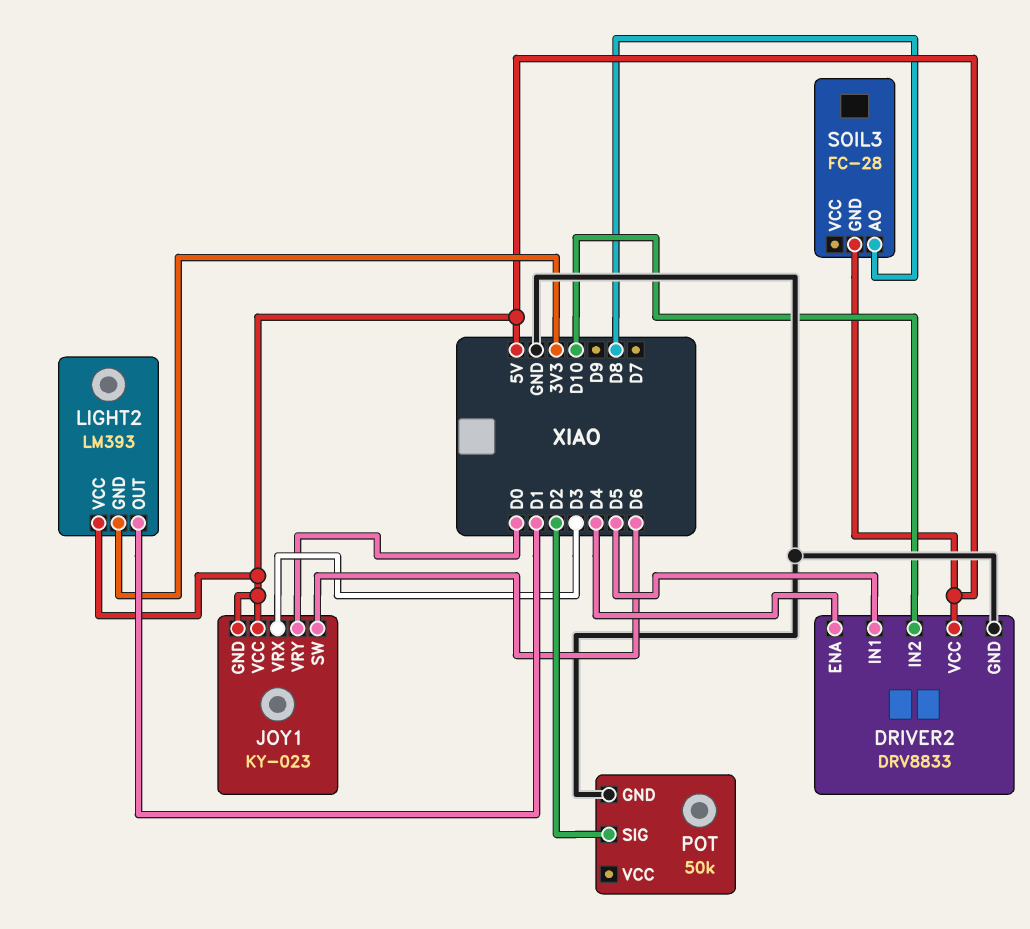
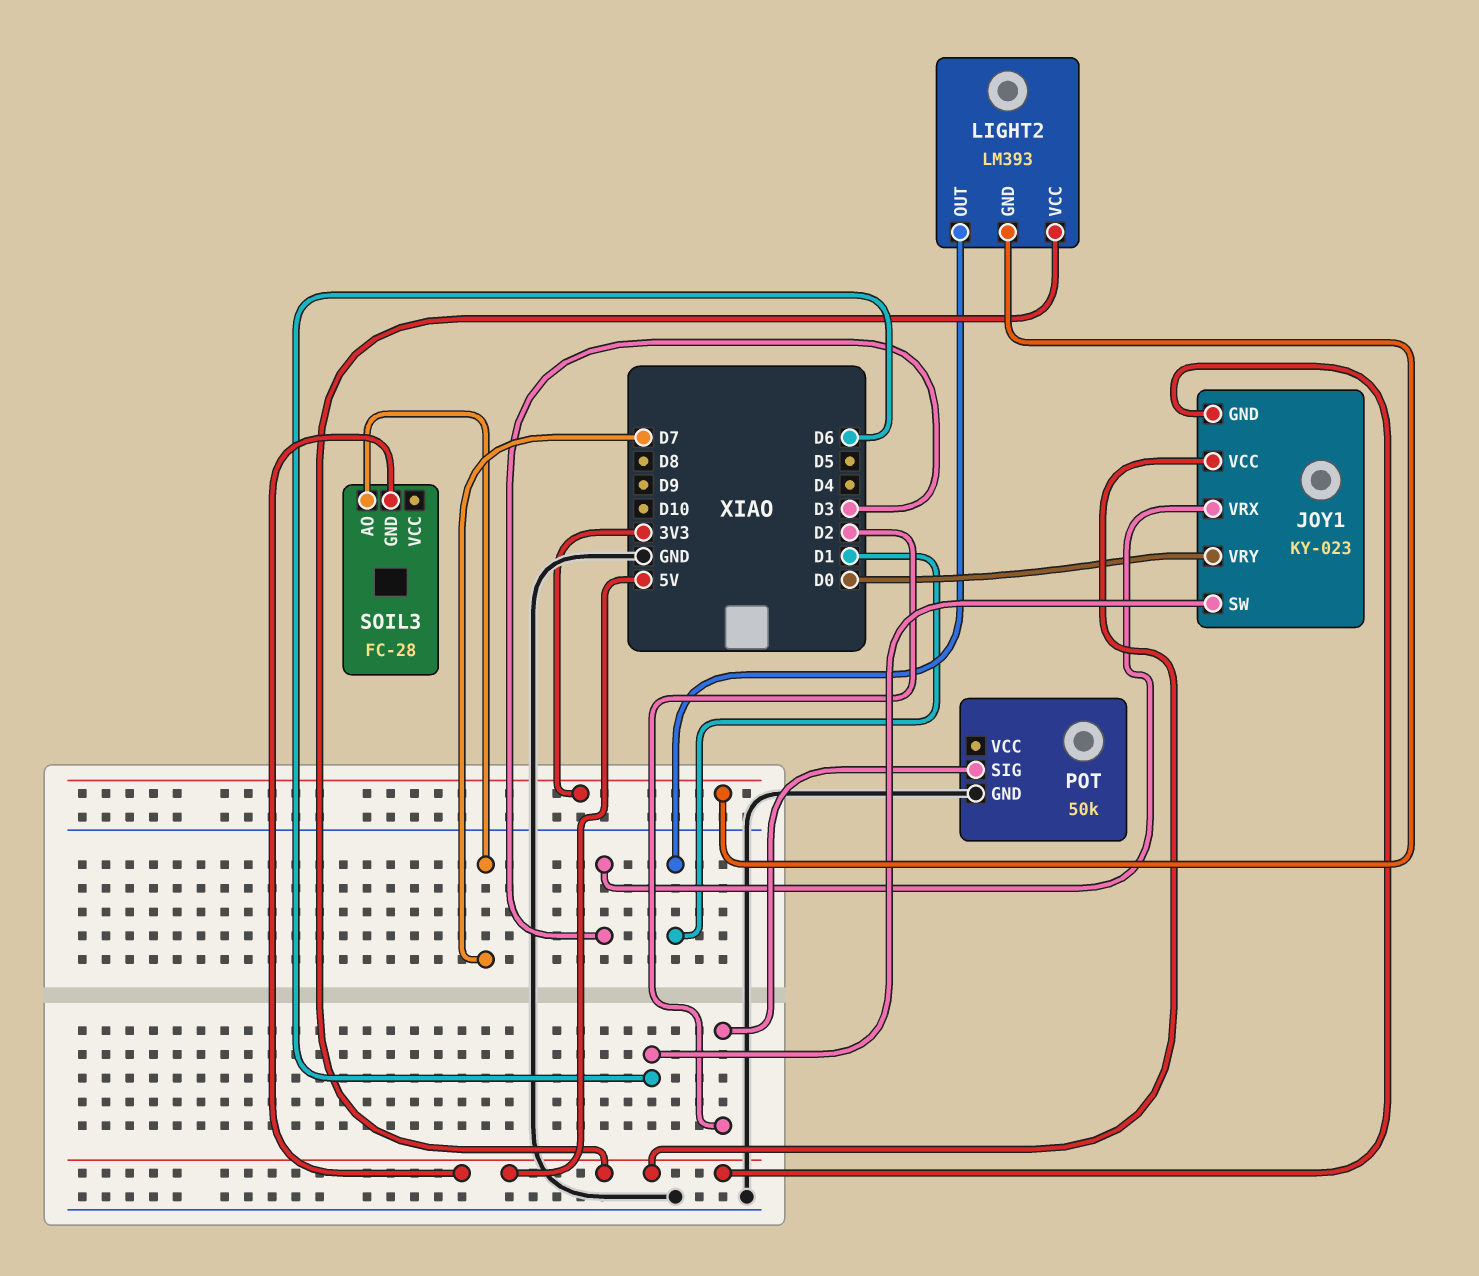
DRIVER2: DRV8833 -> none
DRIVER2 pin ENA: D4 -> none
DRIVER2 pin GND: GND -> none
DRIVER2 pin IN1: D5 -> none
DRIVER2 pin IN2: D10 -> none
DRIVER2 pin VCC: 5V -> none
SOIL3 pin AO: D8 -> D7

